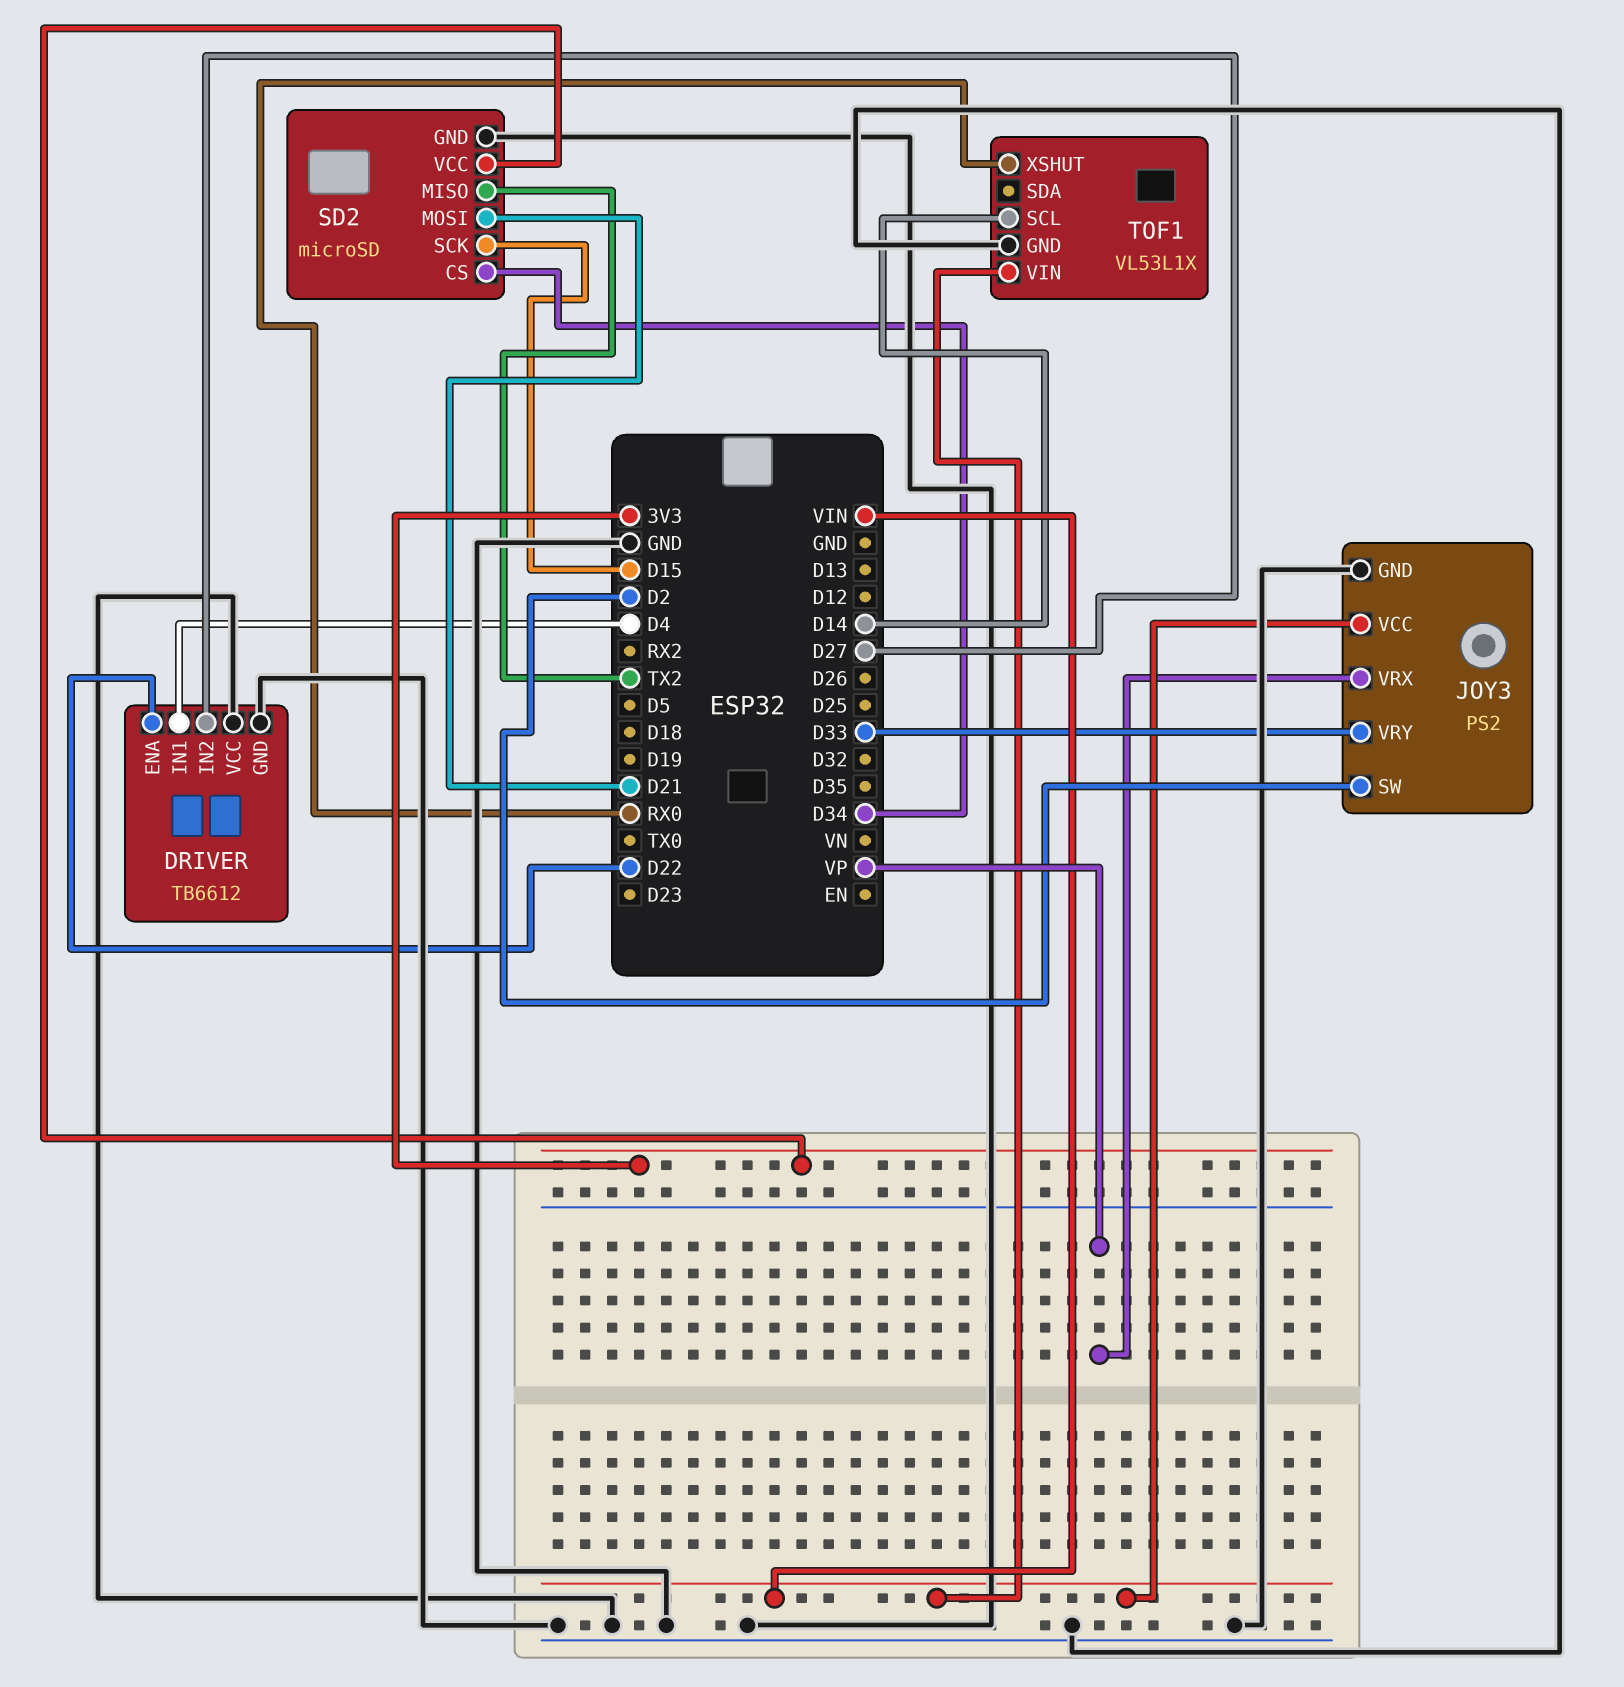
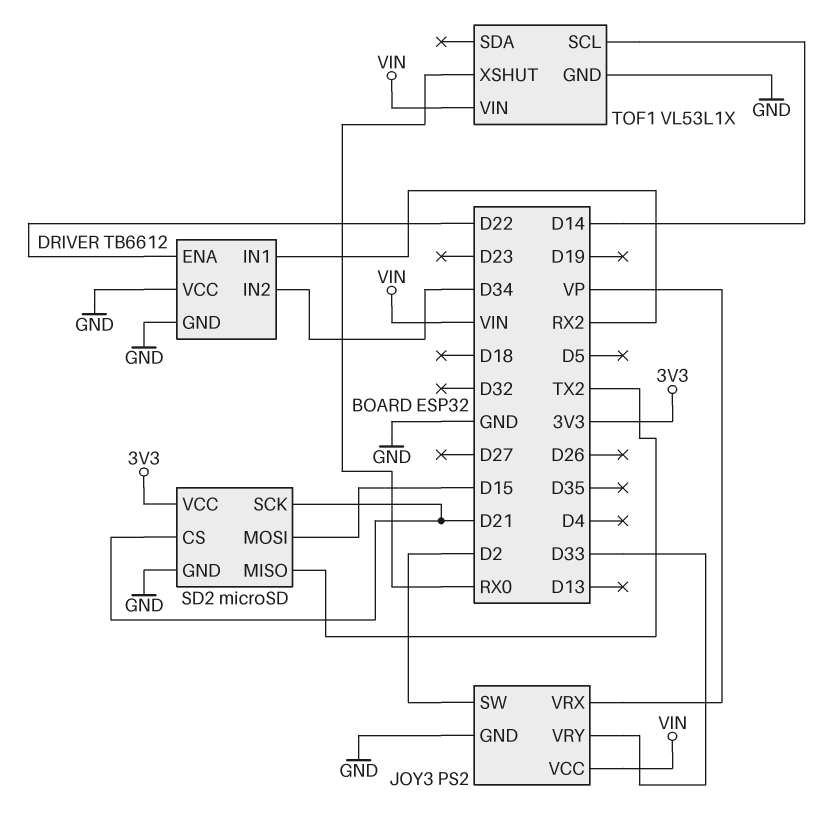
DRIVER pin IN1: D4 -> RX2
DRIVER pin IN2: D27 -> D34
SD2 pin CS: D34 -> D21
SD2 pin MOSI: D21 -> D15
SD2 pin SCK: D15 -> D21

